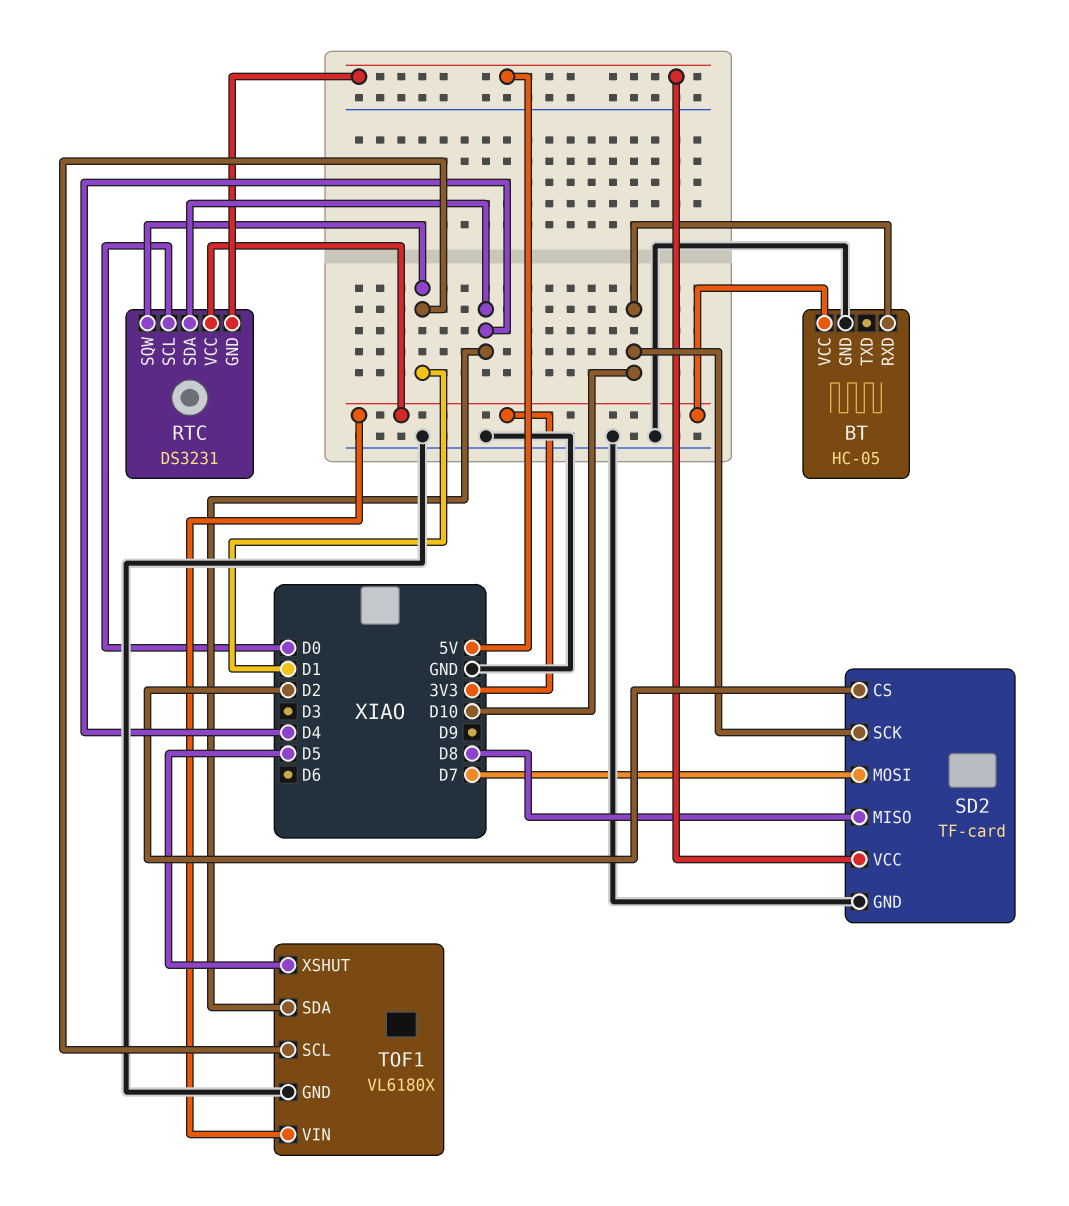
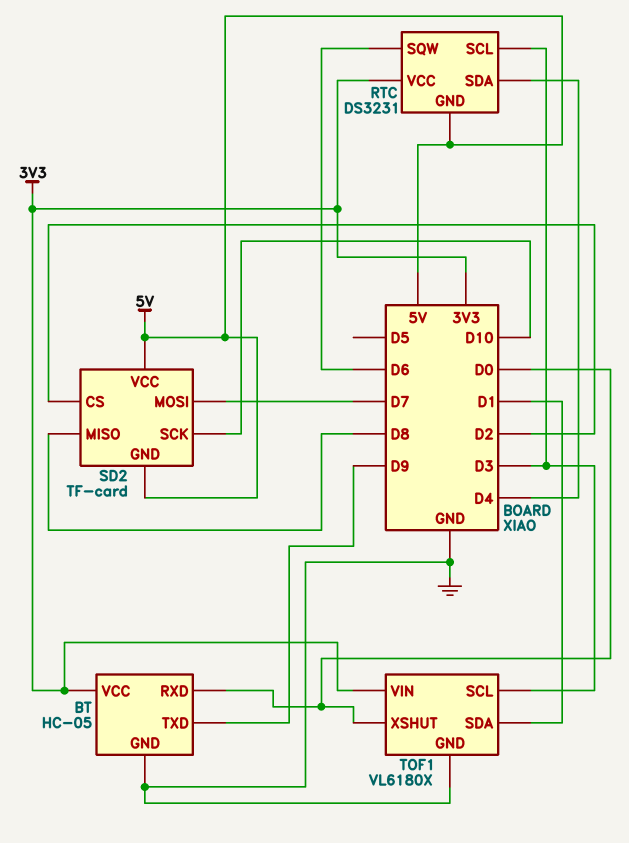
BT pin RXD: D10 -> D0
BT pin TXD: none -> D9
RTC pin SCL: D0 -> D3
RTC pin SQW: D1 -> D6
SD2 pin GND: GND -> 5V
TOF1 pin SCL: D1 -> D3
TOF1 pin SDA: D4 -> D1
TOF1 pin XSHUT: D5 -> D0

